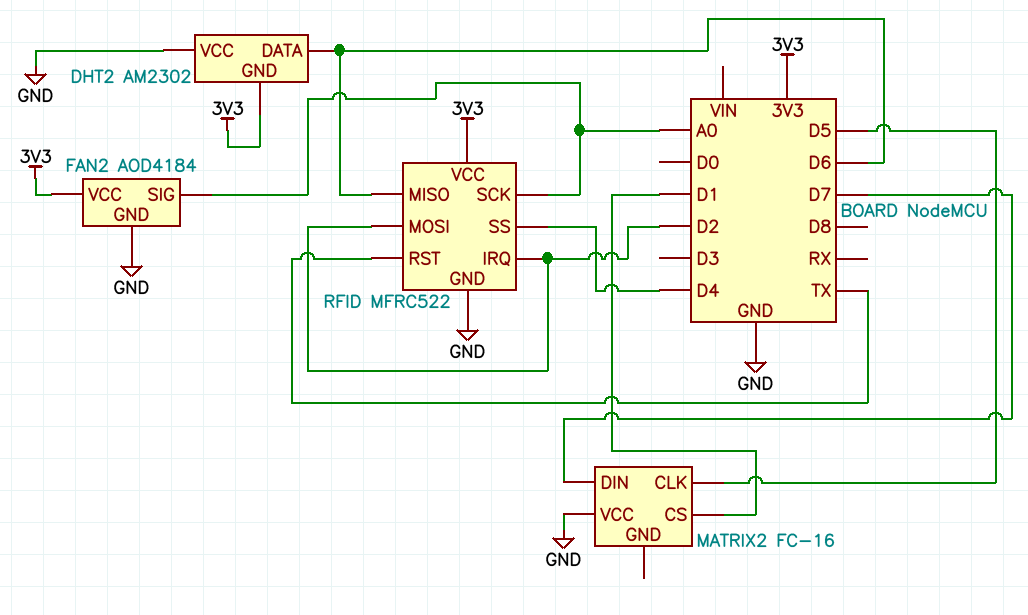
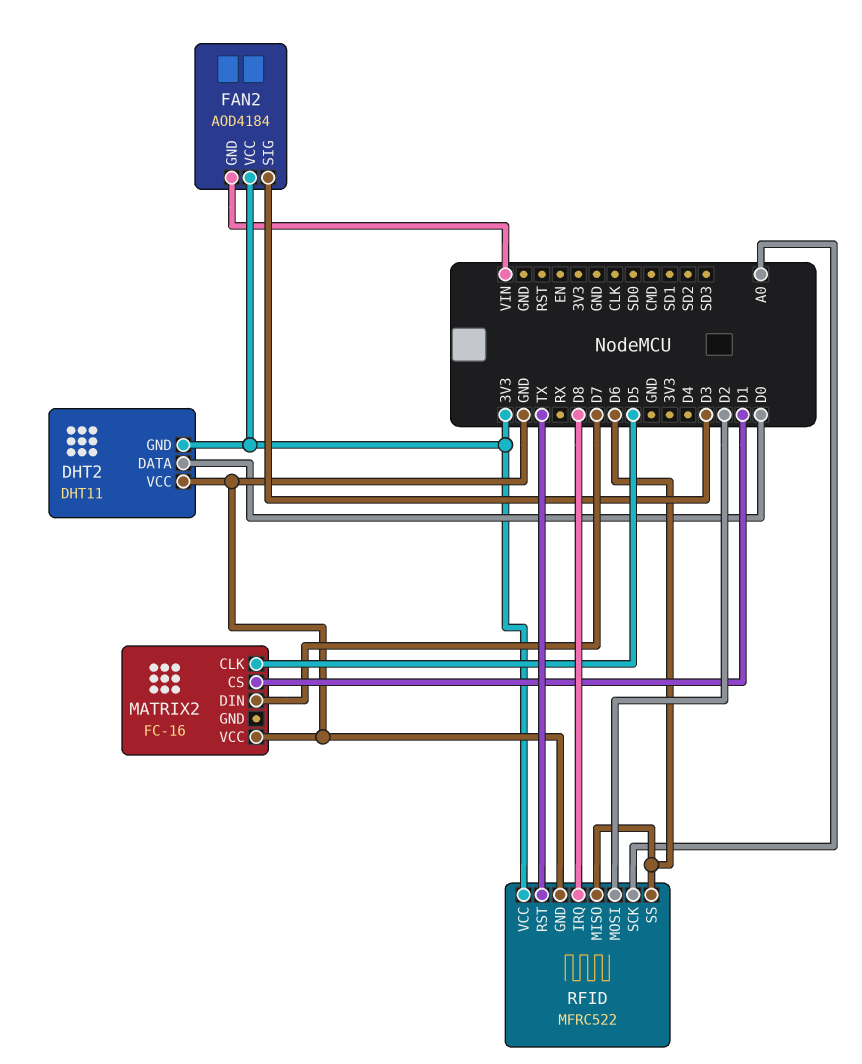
DHT2: AM2302 -> DHT11
DHT2 pin DATA: D6 -> D0
FAN2 pin GND: GND -> VIN
FAN2 pin SIG: A0 -> D3
RFID pin IRQ: D2 -> D8
RFID pin SS: D4 -> D6

